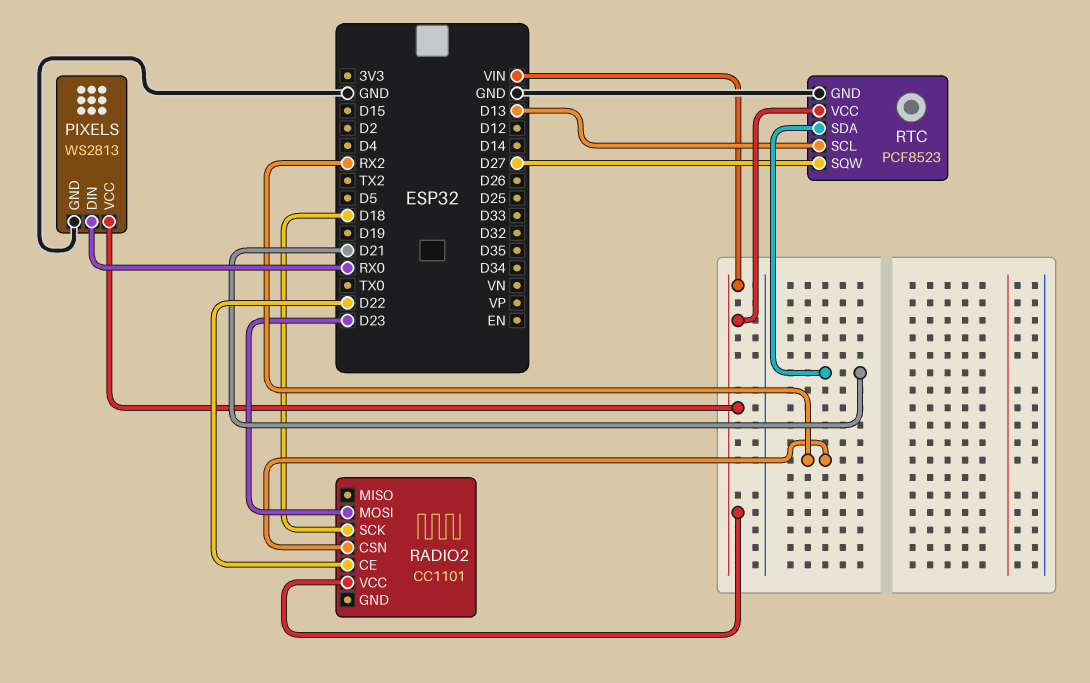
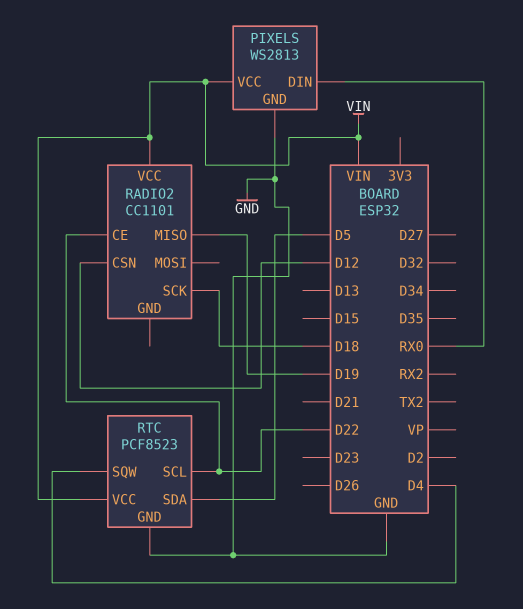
RADIO2 pin CSN: RX2 -> D12
RADIO2 pin MISO: none -> D19
RADIO2 pin MOSI: D23 -> none
RTC pin SCL: D13 -> D22
RTC pin SDA: D21 -> D5
RTC pin SQW: D27 -> D4

